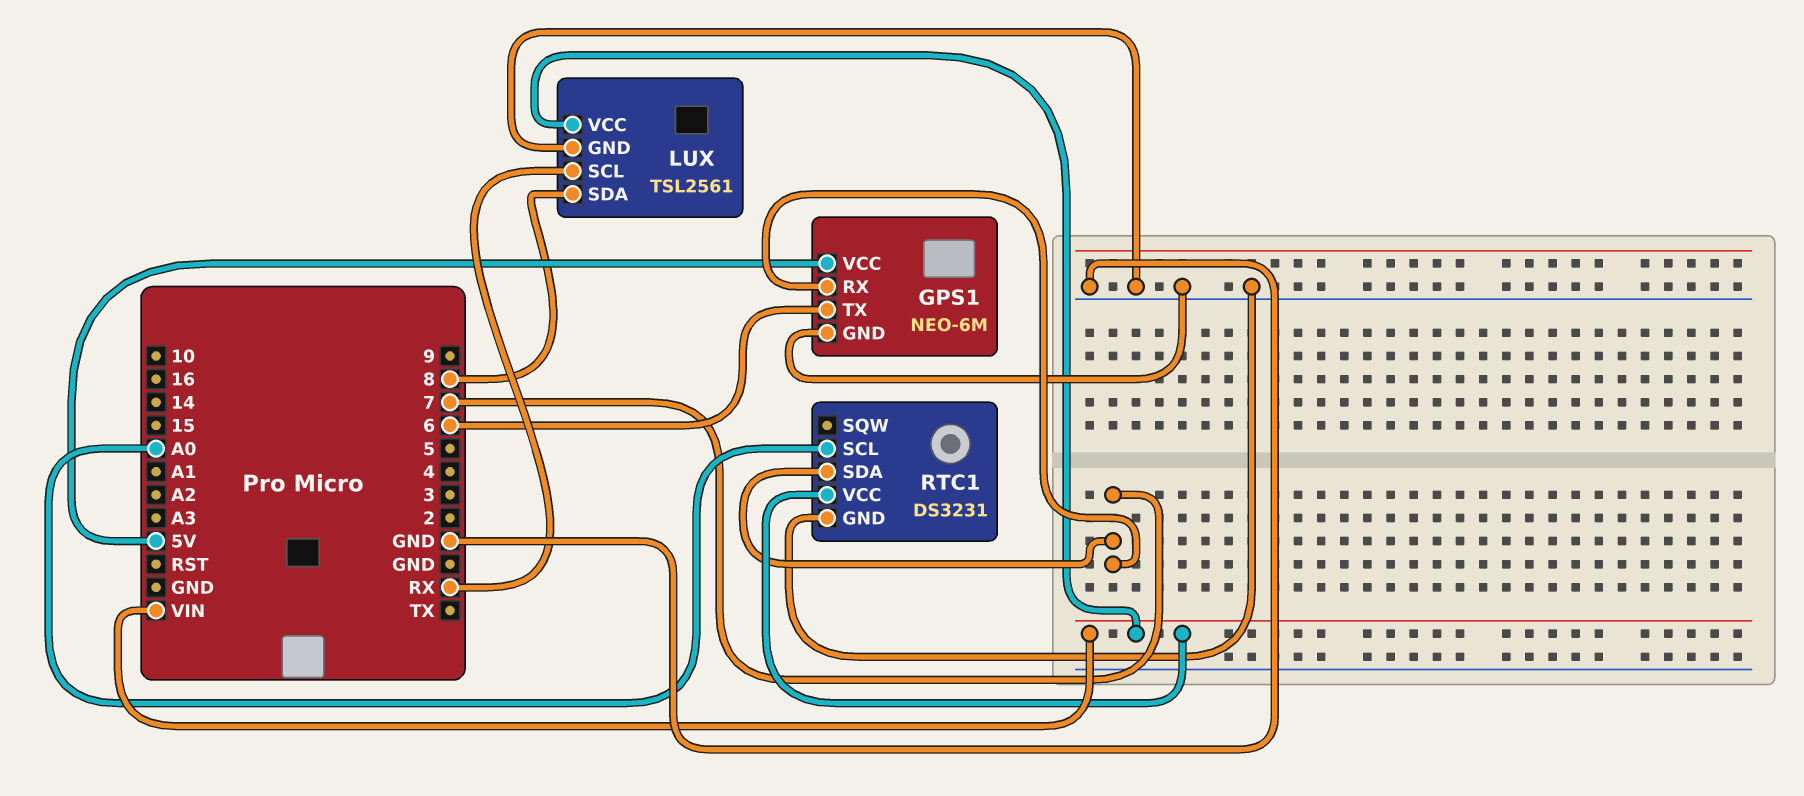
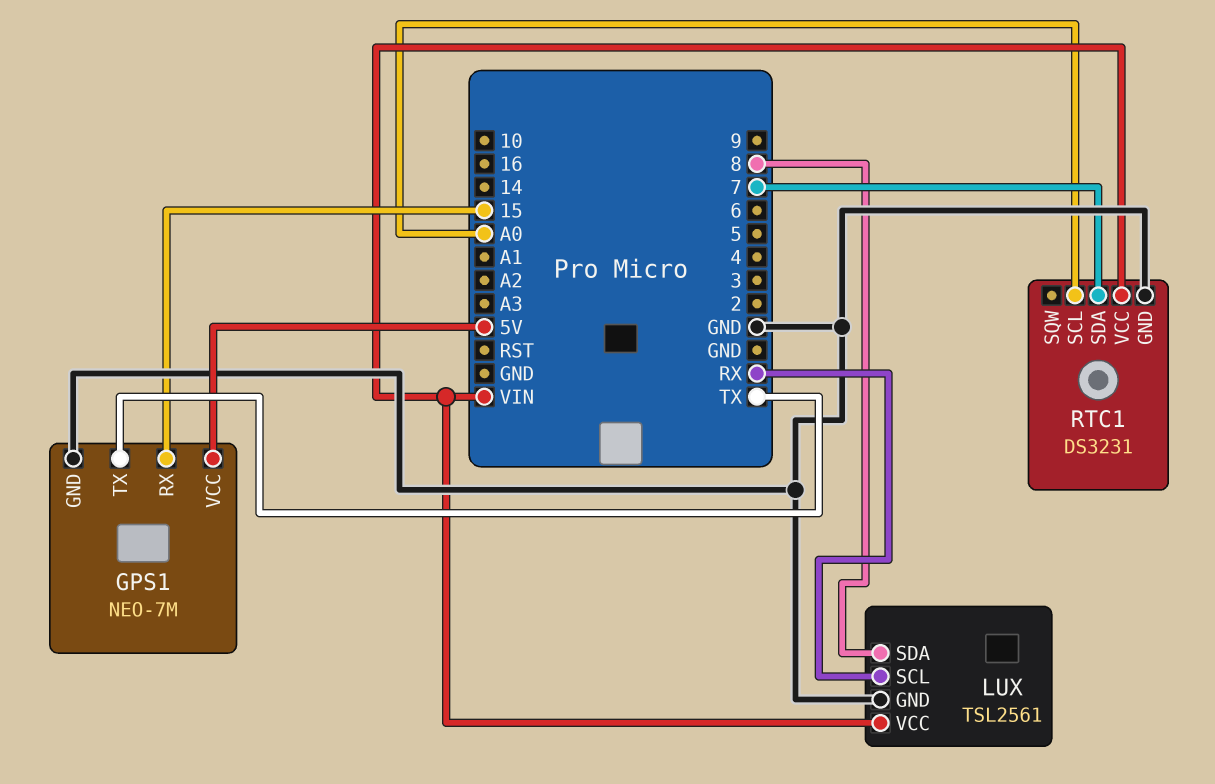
GPS1: NEO-6M -> NEO-7M
GPS1 pin RX: 7 -> 15
GPS1 pin TX: 6 -> TX

